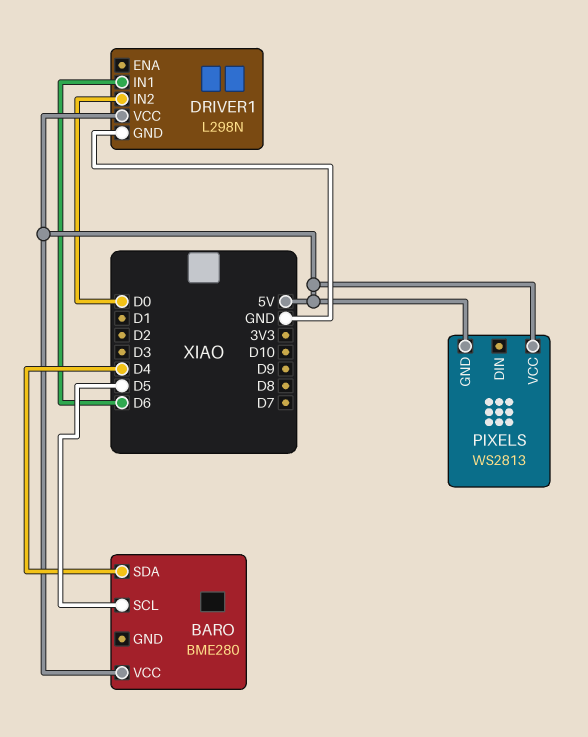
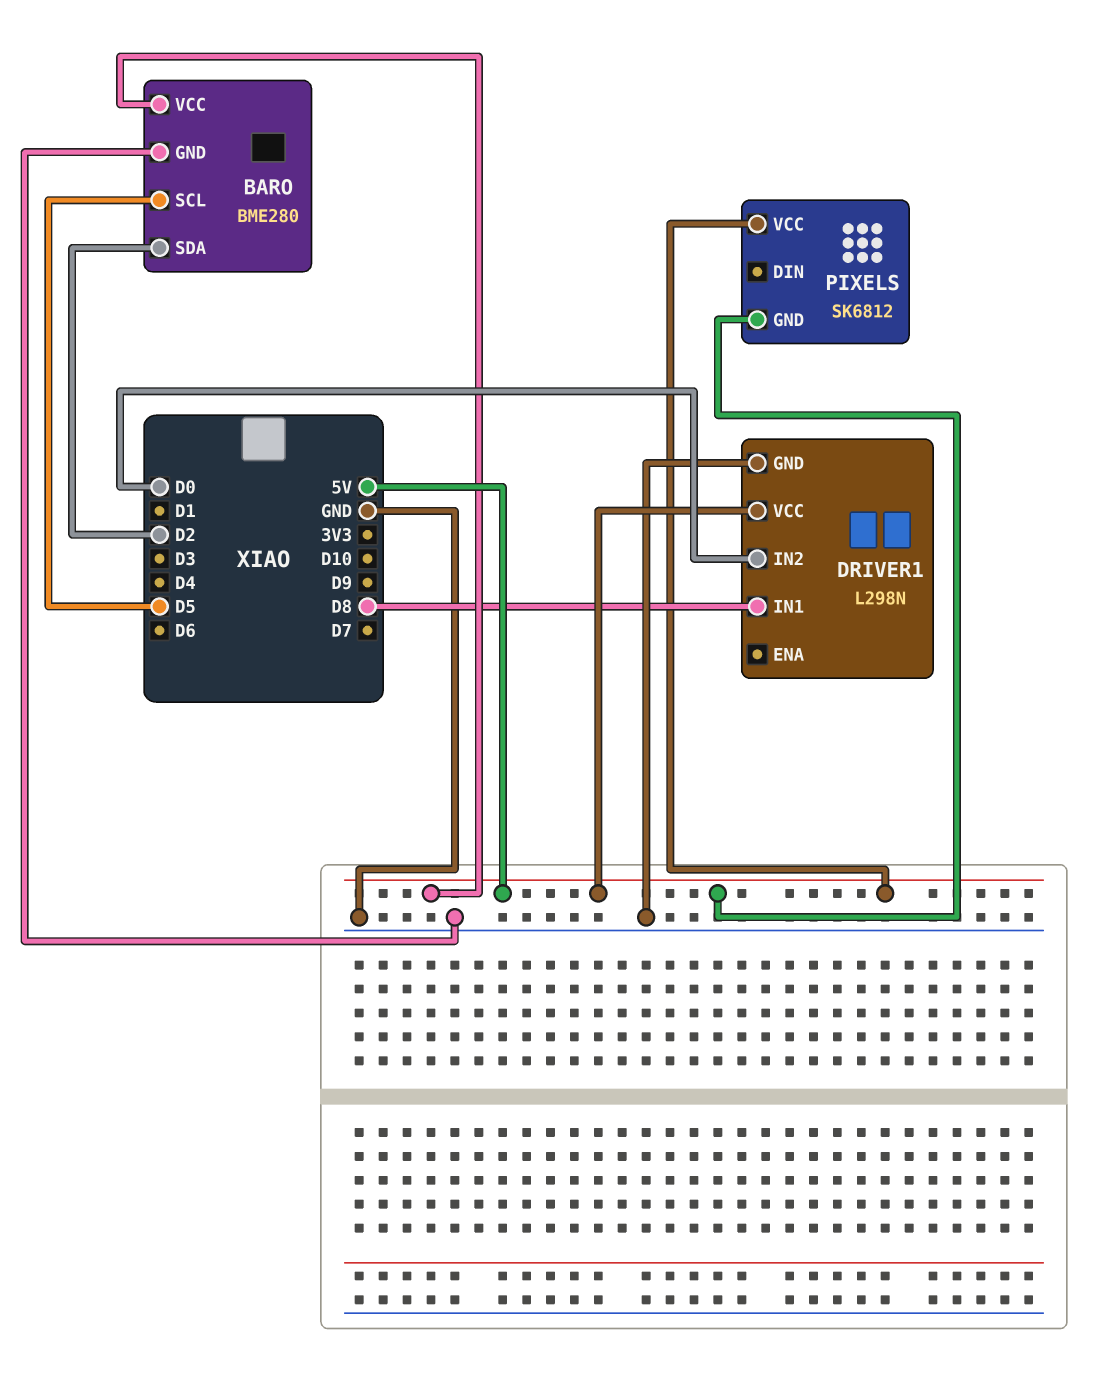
BARO pin GND: none -> GND
BARO pin SDA: D4 -> D2
DRIVER1 pin IN1: D6 -> D8
PIXELS: WS2813 -> SK6812

